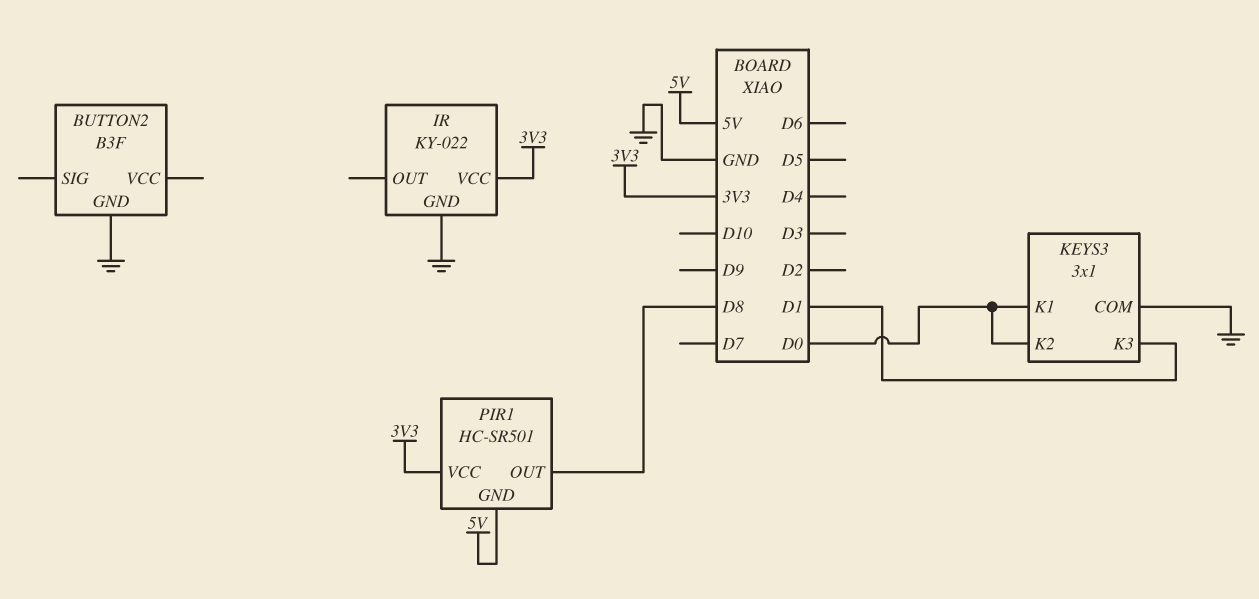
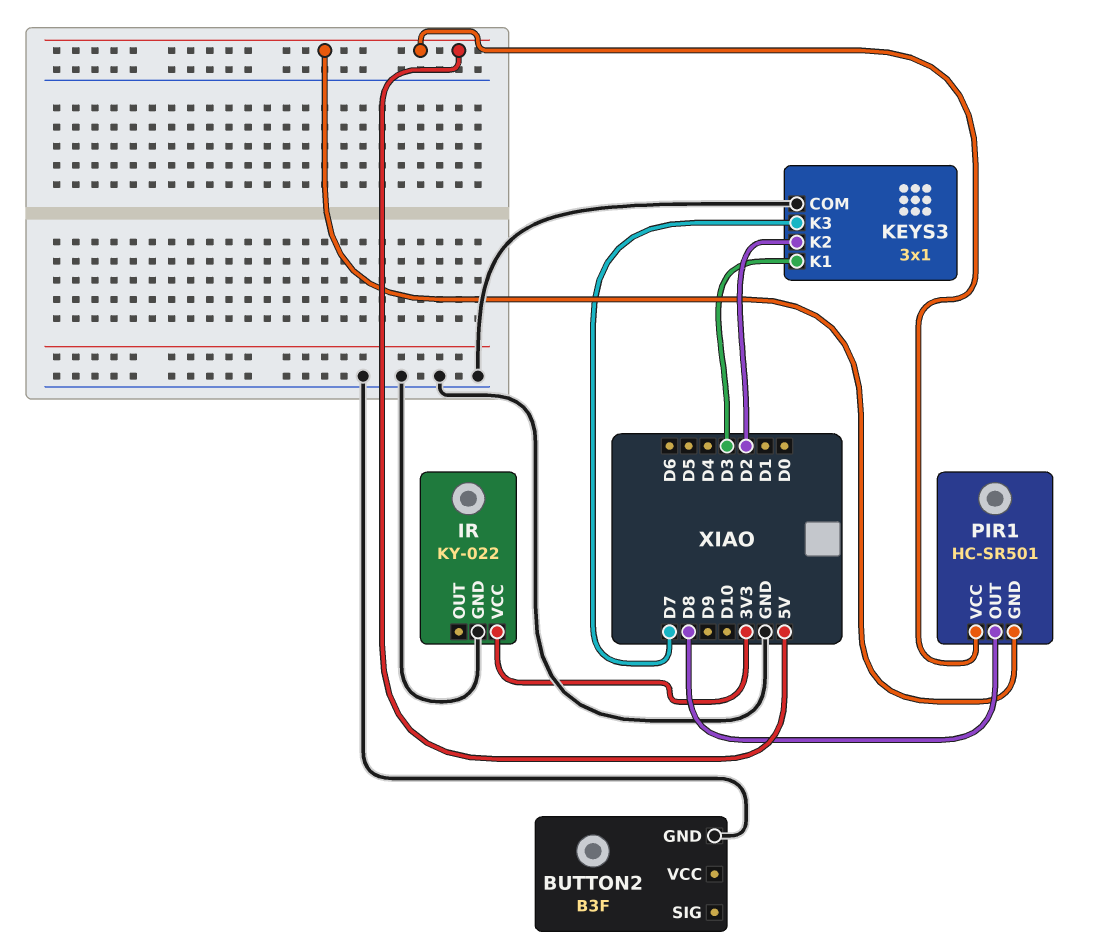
KEYS3 pin K1: D0 -> D3
KEYS3 pin K2: D0 -> D2
KEYS3 pin K3: D1 -> D7
PIR1 pin VCC: 3V3 -> 5V

